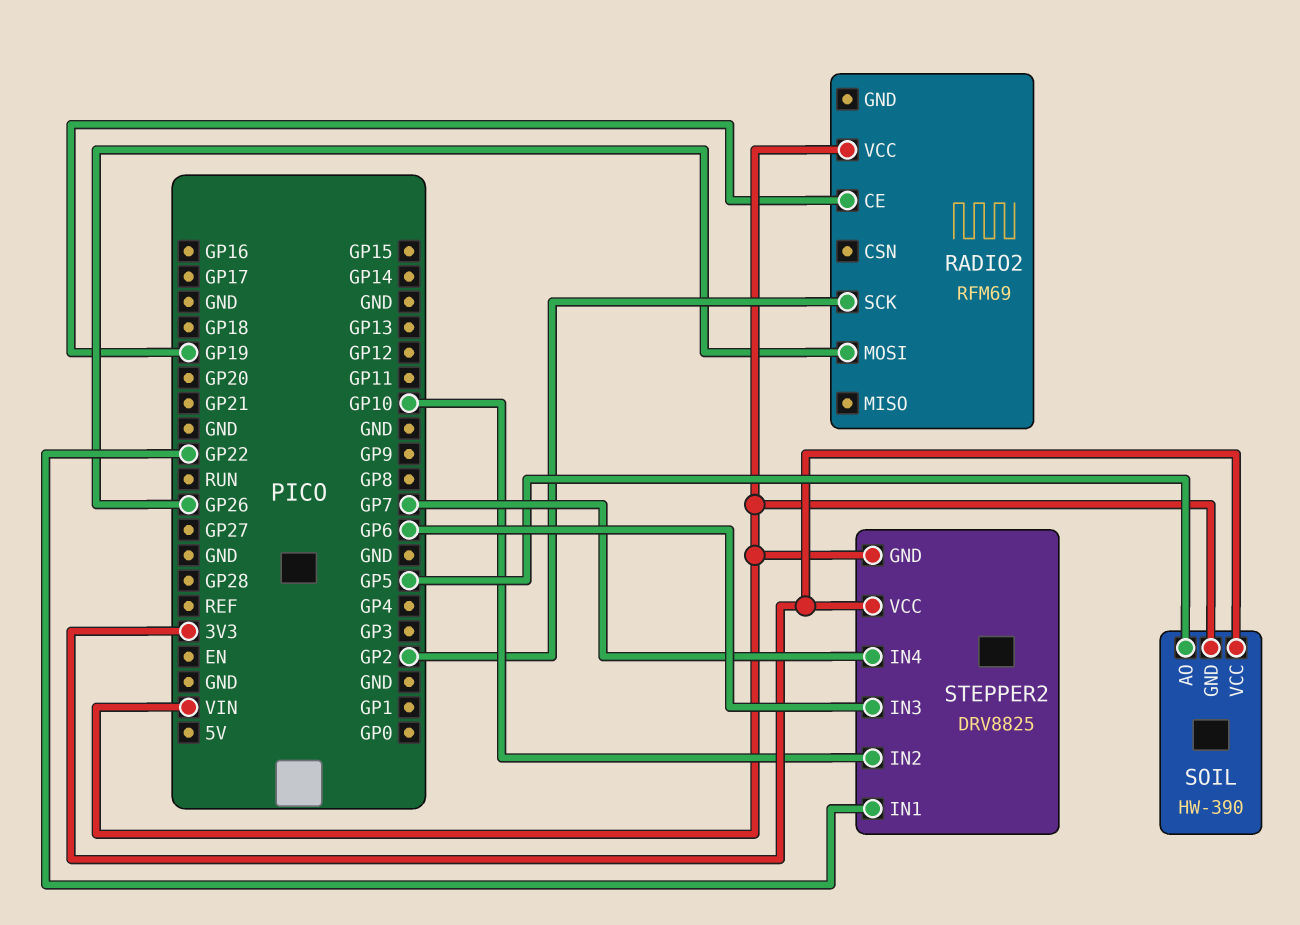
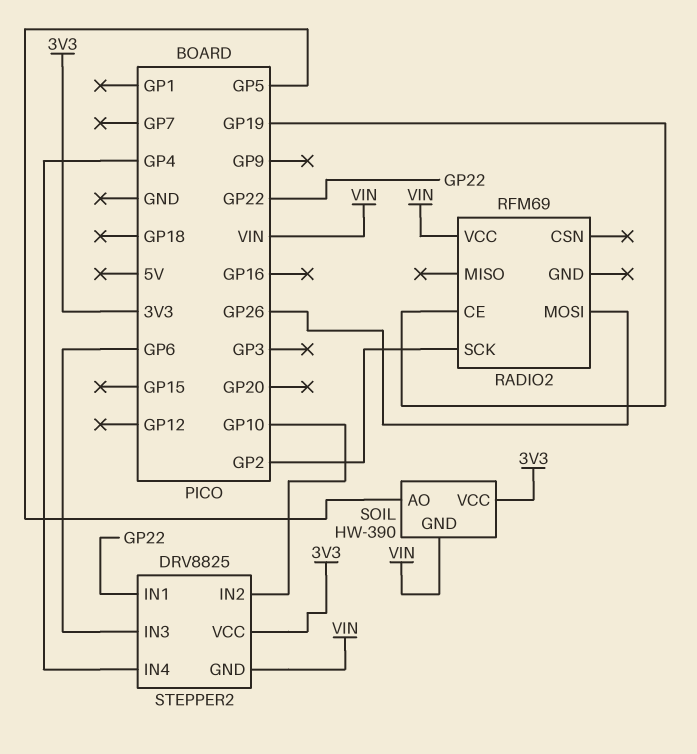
STEPPER2 pin IN4: GP7 -> GP4

